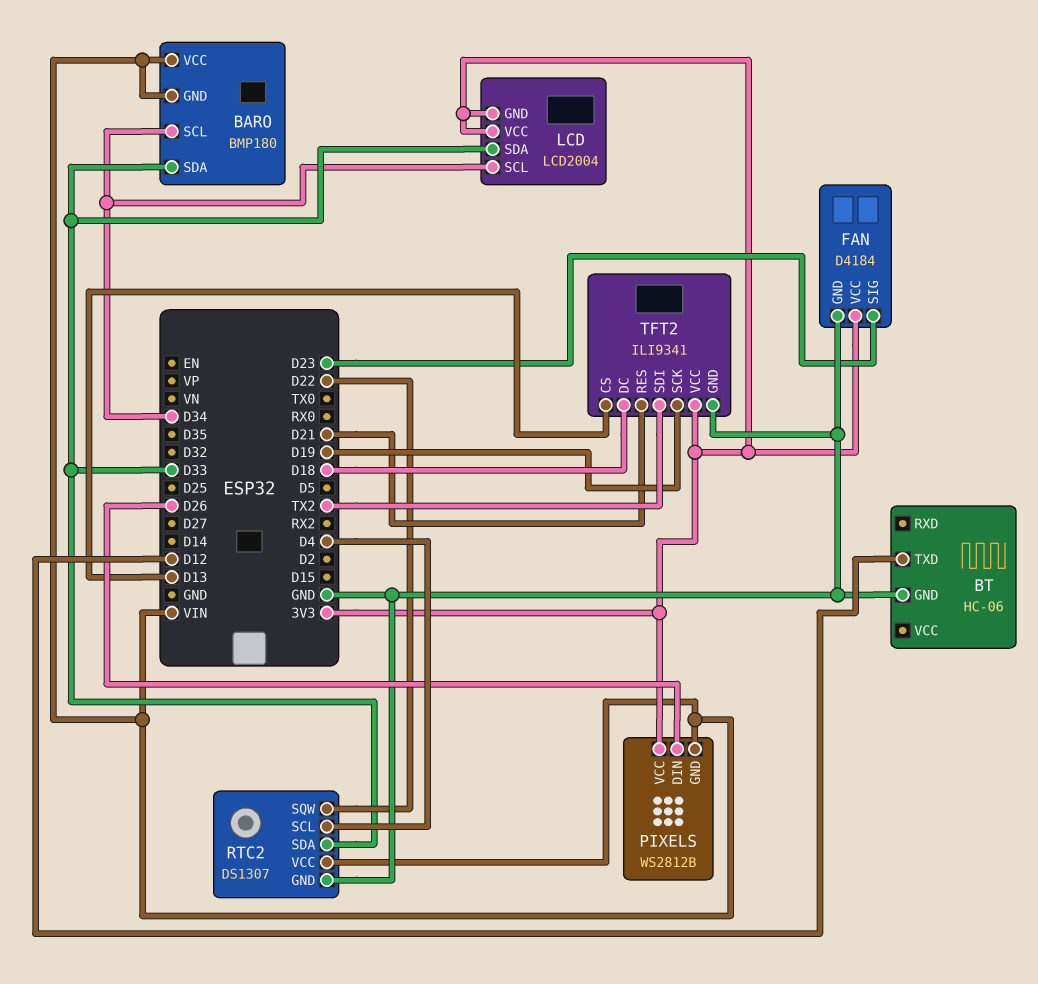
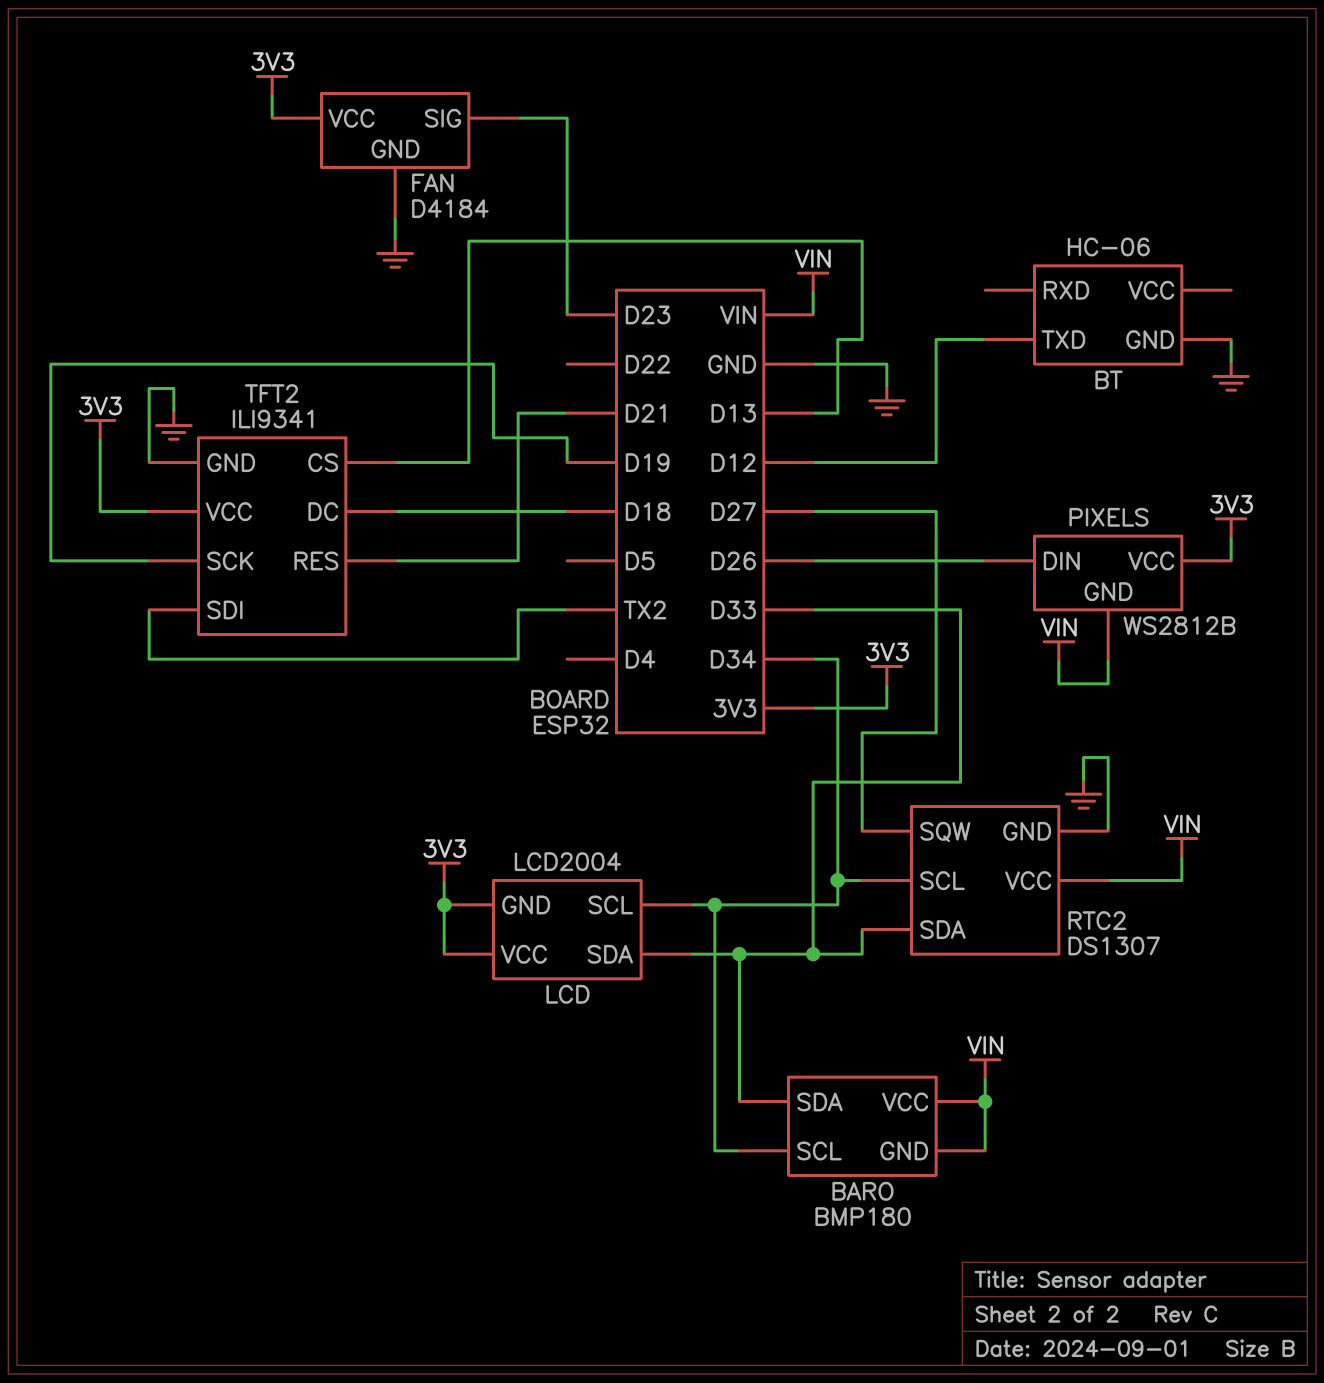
RTC2 pin SCL: D4 -> D34
RTC2 pin SQW: D22 -> D27

